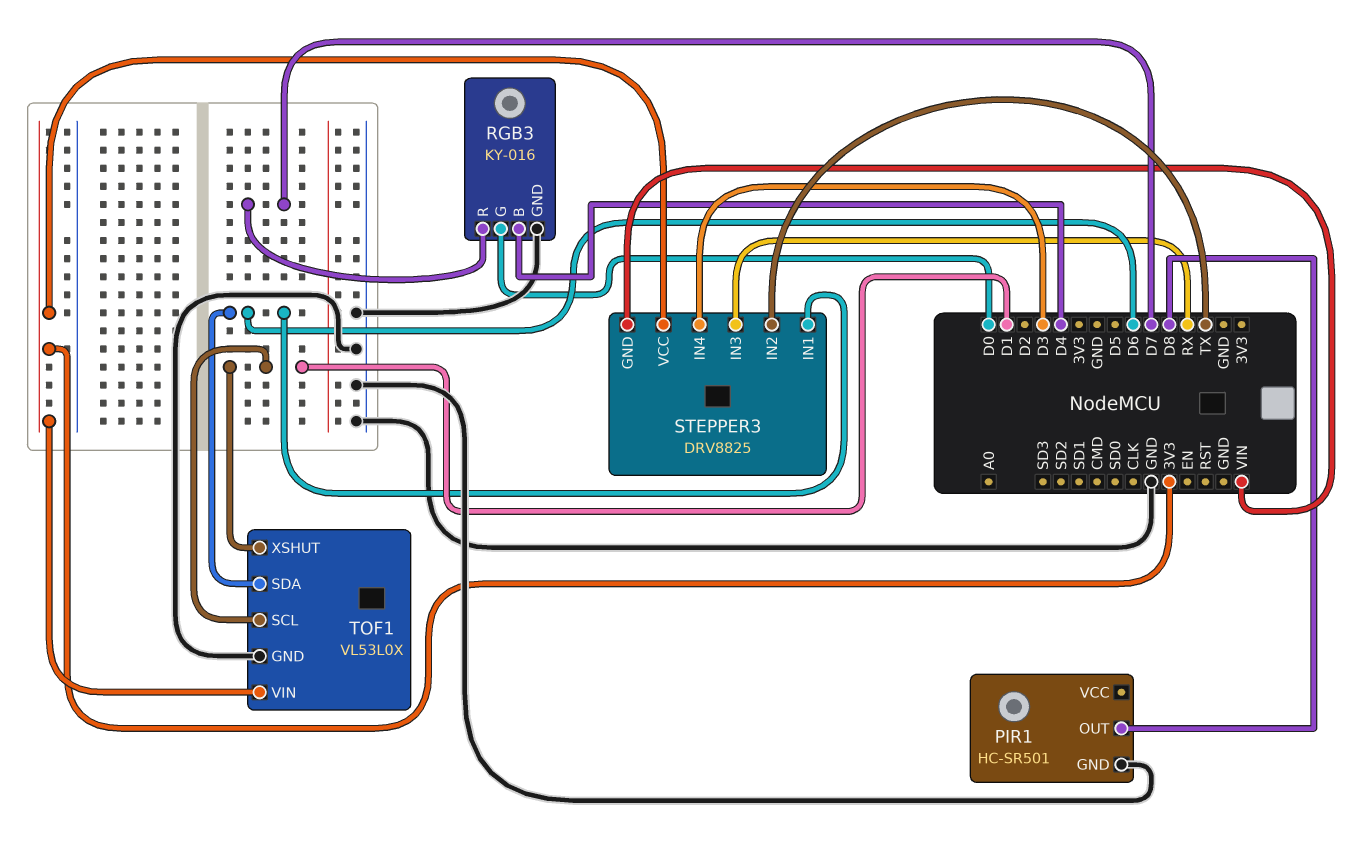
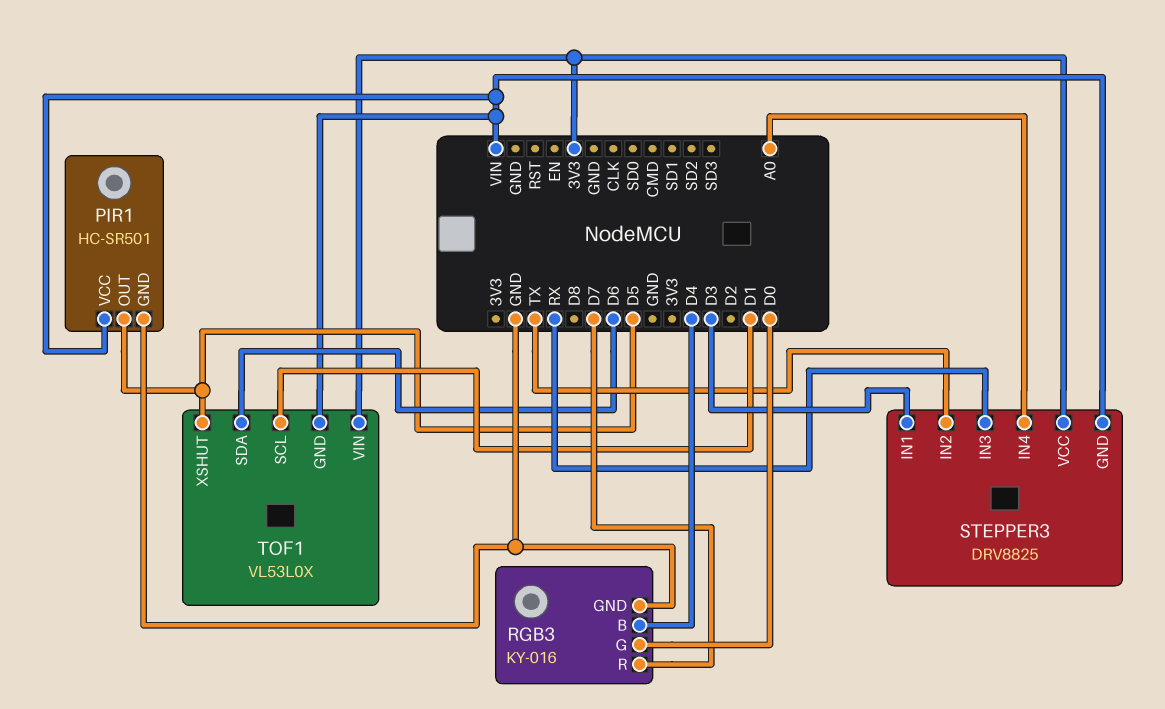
PIR1 pin OUT: D8 -> D5
PIR1 pin VCC: none -> VIN
STEPPER3 pin IN1: D6 -> D3
STEPPER3 pin IN4: D3 -> A0
TOF1 pin GND: GND -> VIN
TOF1 pin XSHUT: D1 -> D5

